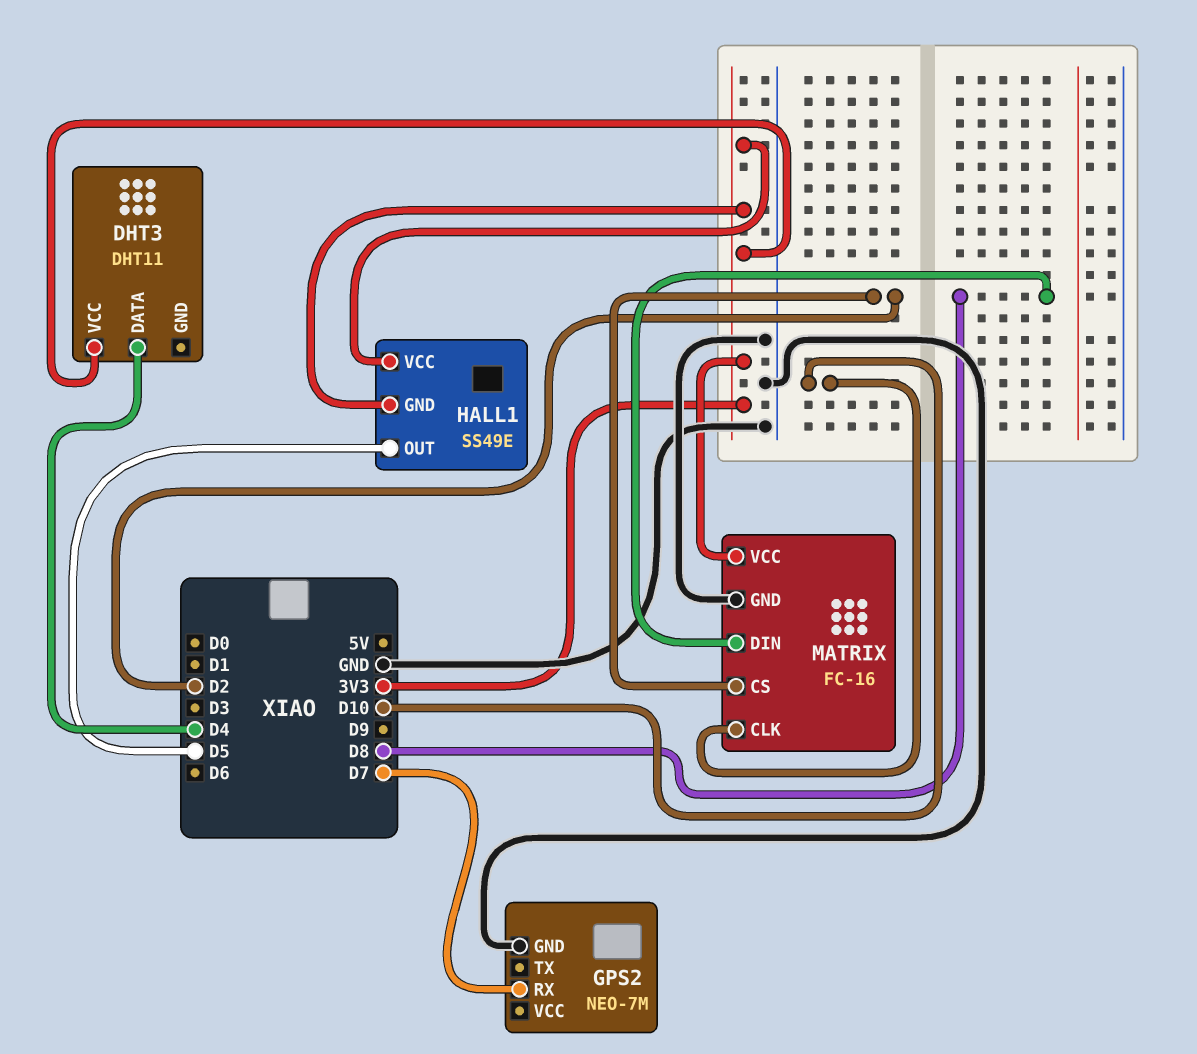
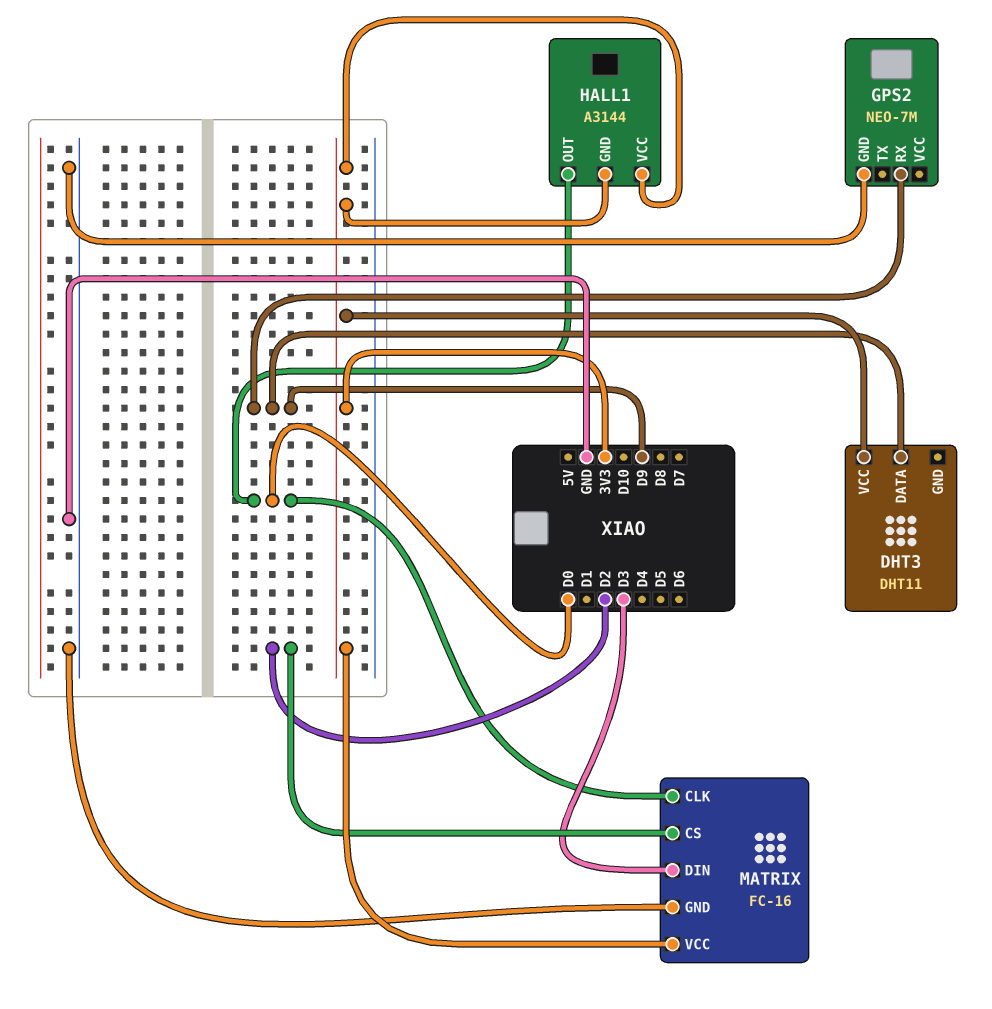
DHT3 pin DATA: D4 -> D9
GPS2 pin RX: D7 -> D9
HALL1: SS49E -> A3144
HALL1 pin OUT: D5 -> D0
MATRIX pin CLK: D10 -> D0
MATRIX pin DIN: D8 -> D3

